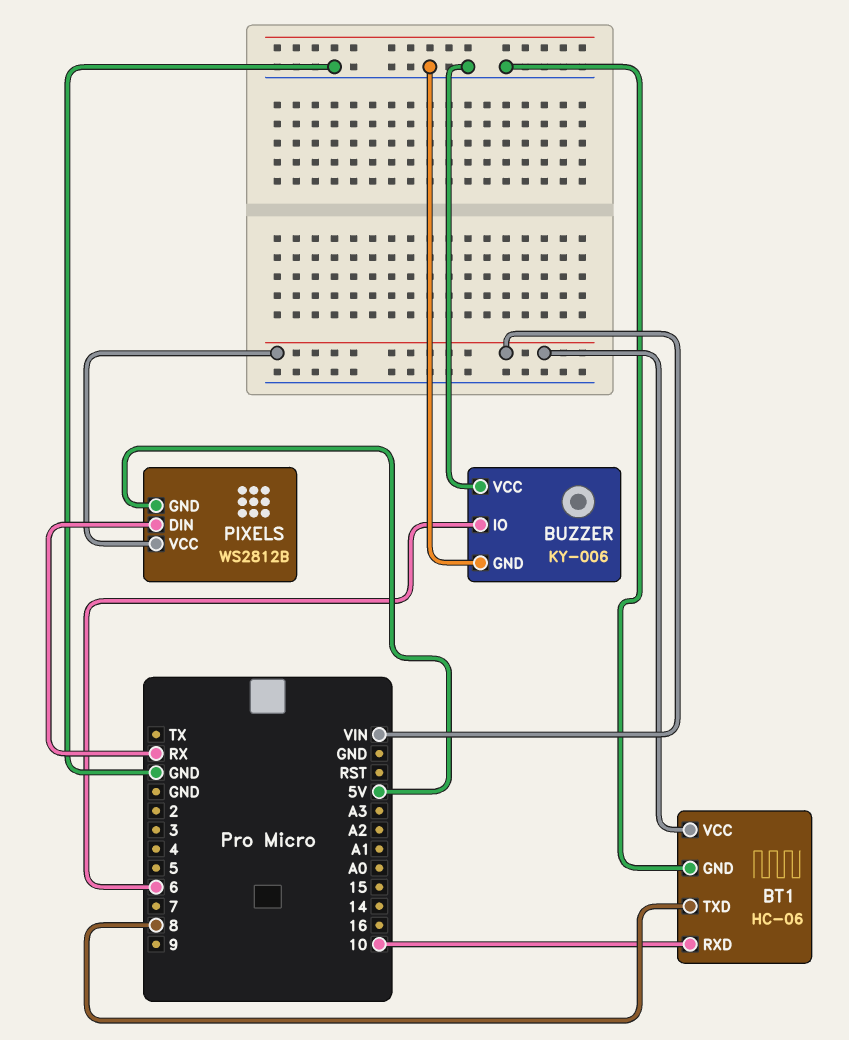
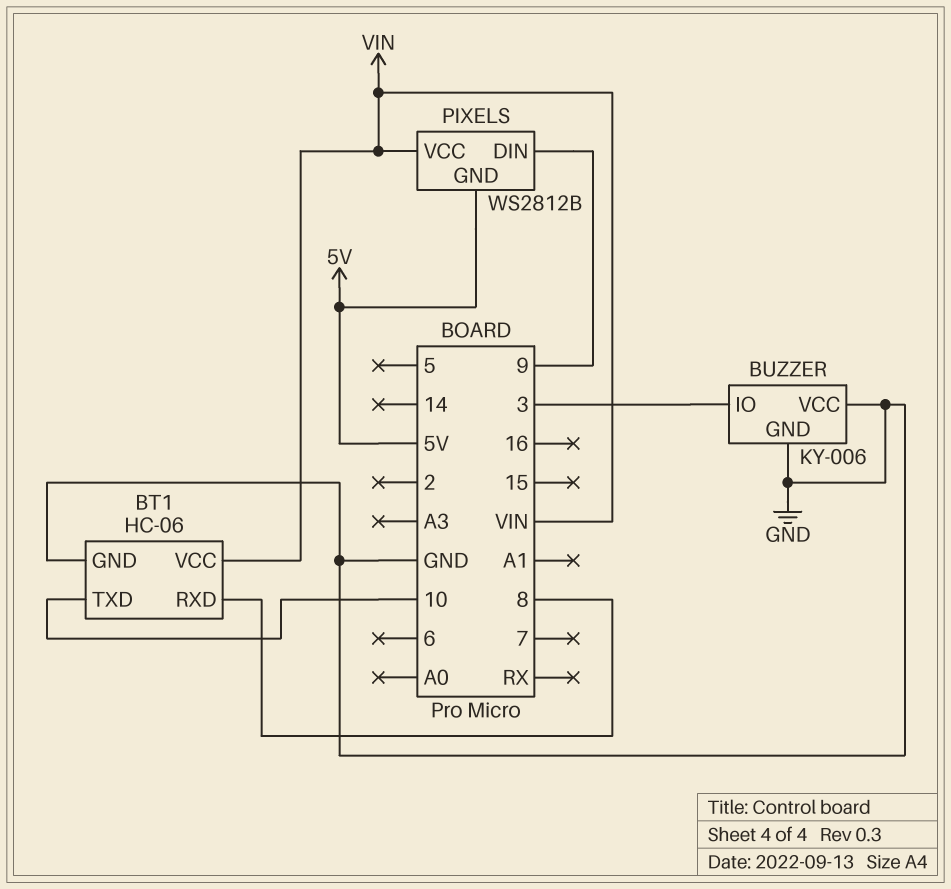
BT1 pin RXD: 10 -> 8
BT1 pin TXD: 8 -> 10
BUZZER pin IO: 6 -> 3
PIXELS pin DIN: RX -> 9

